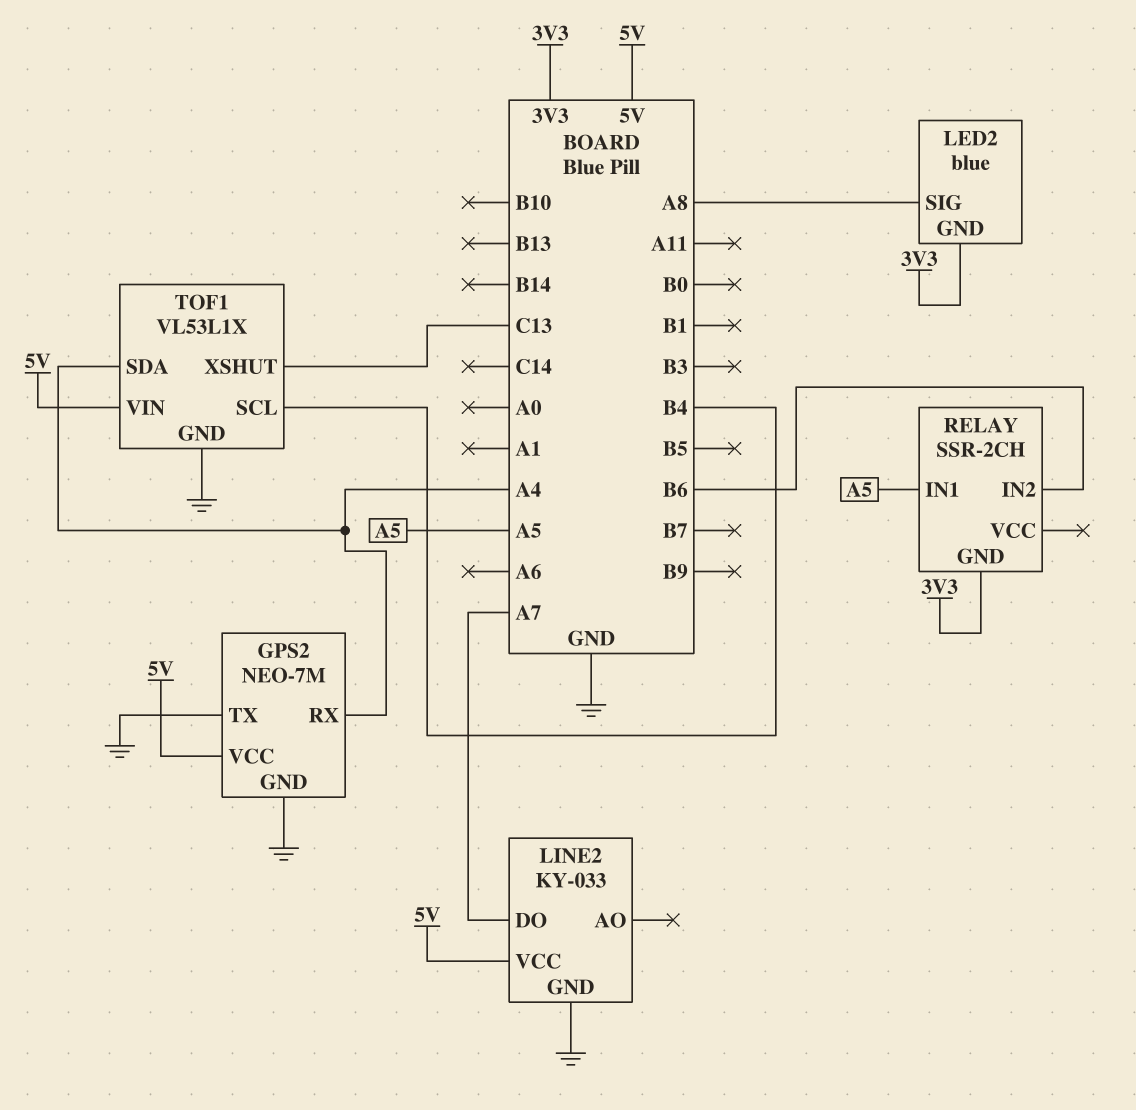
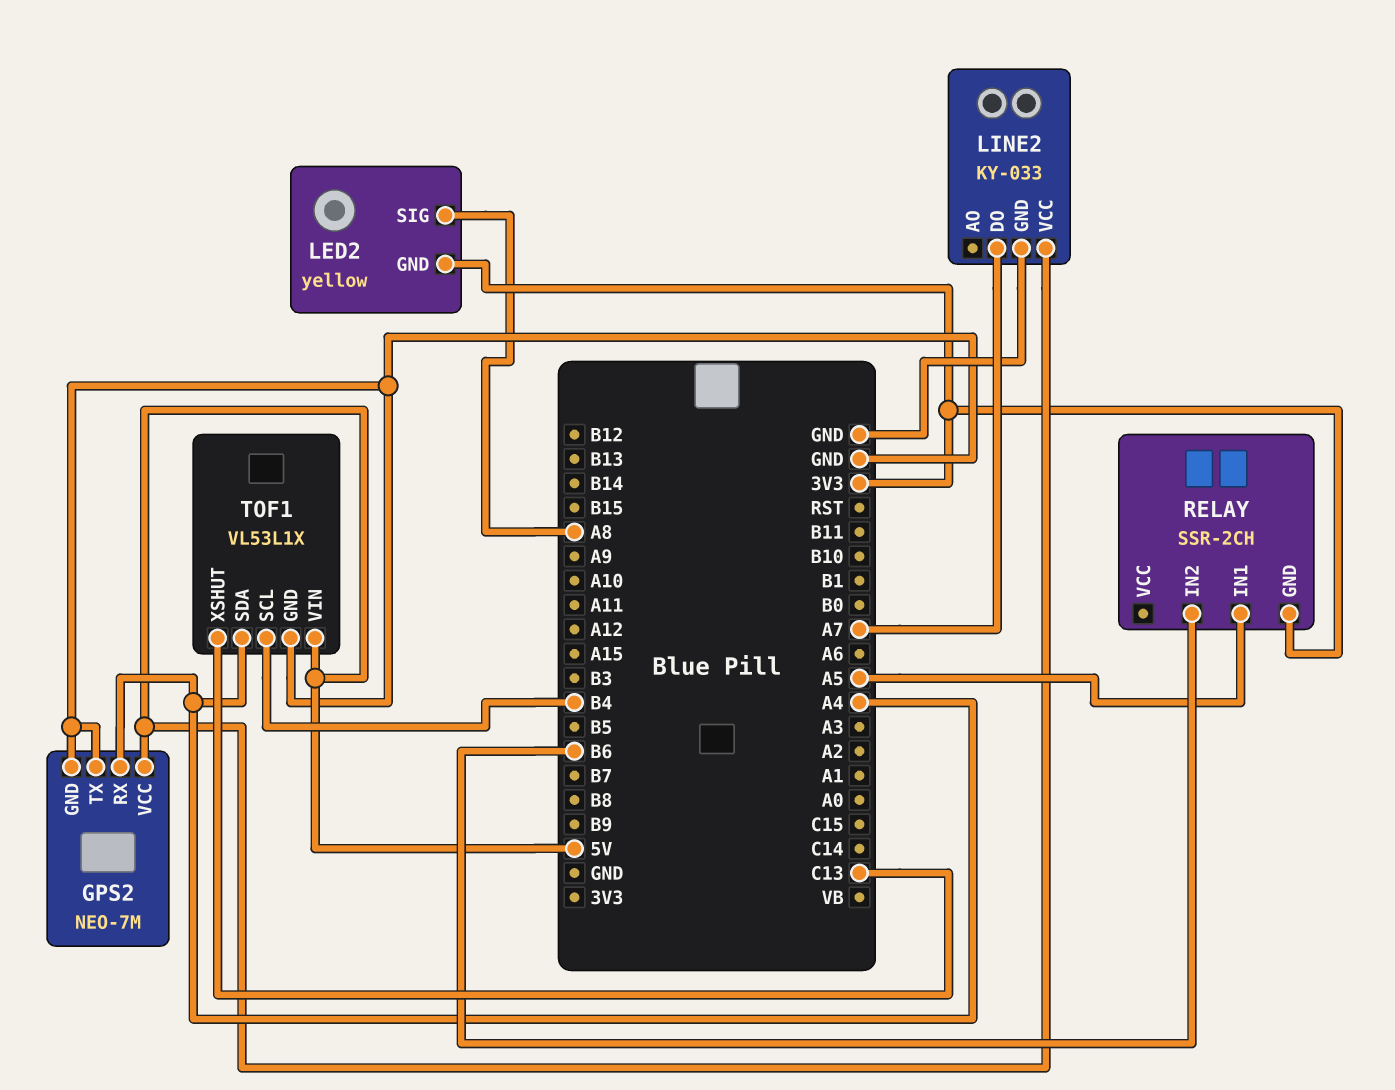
LED2: blue -> yellow

